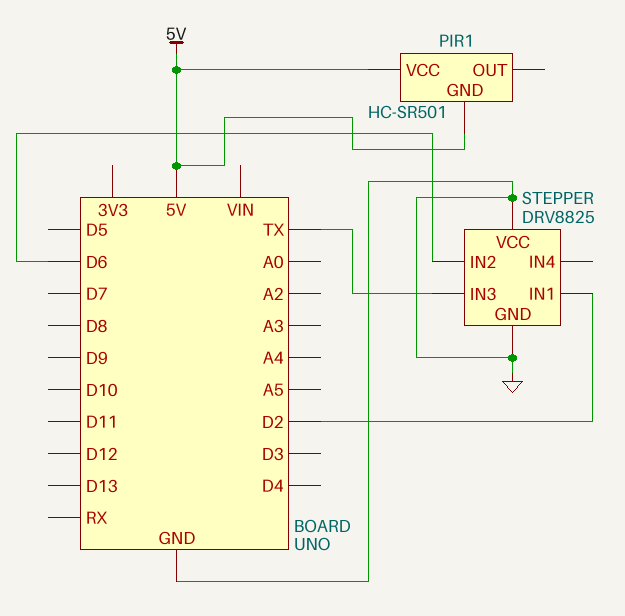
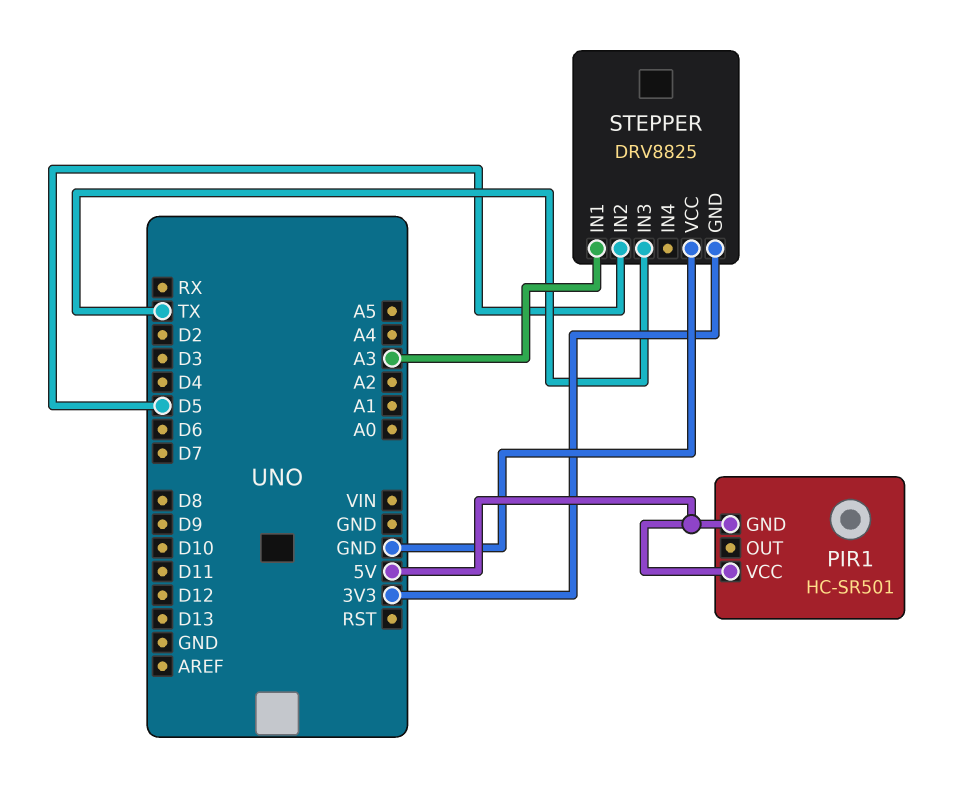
STEPPER pin GND: GND -> 3V3
STEPPER pin IN1: D2 -> A3
STEPPER pin IN2: D6 -> D5

